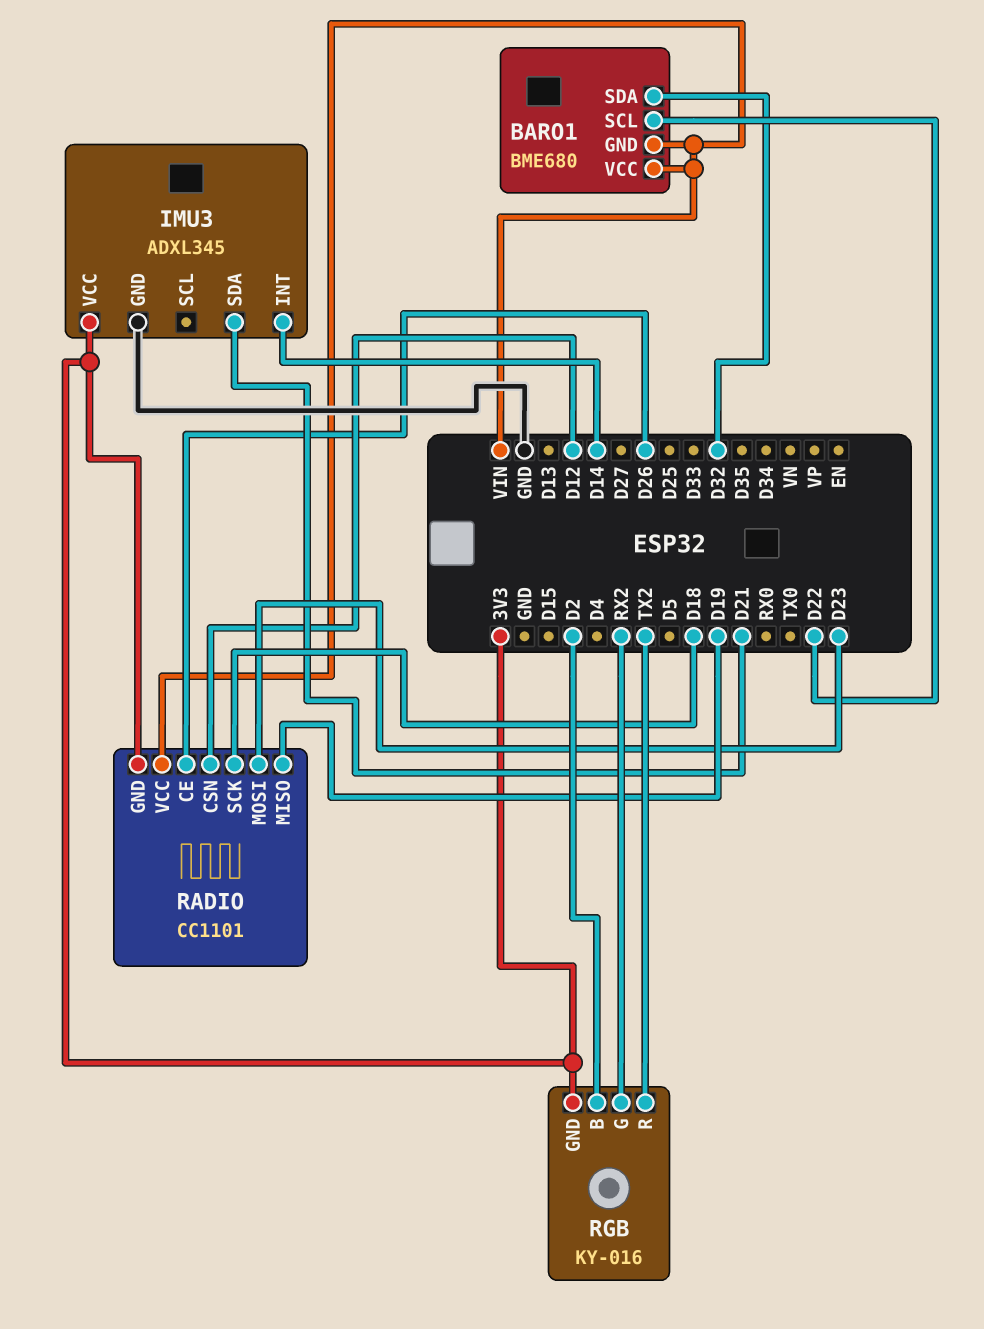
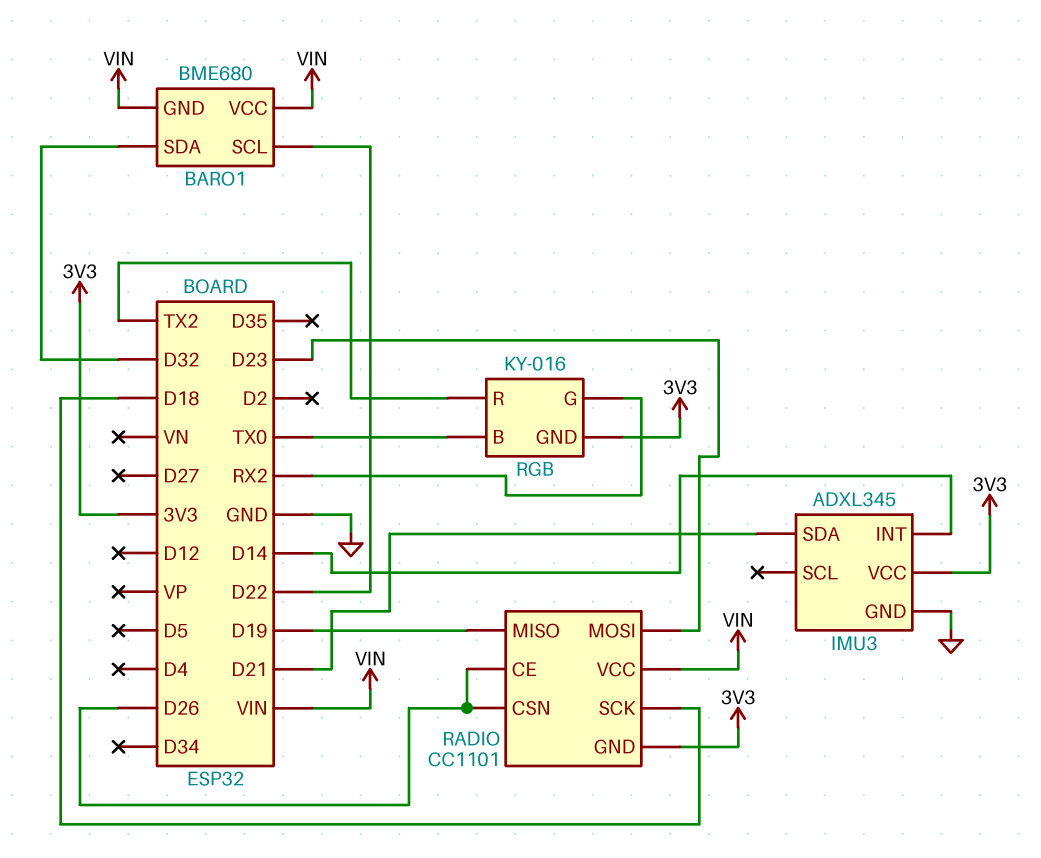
RADIO pin CSN: D12 -> D26
RGB pin B: D2 -> TX0

